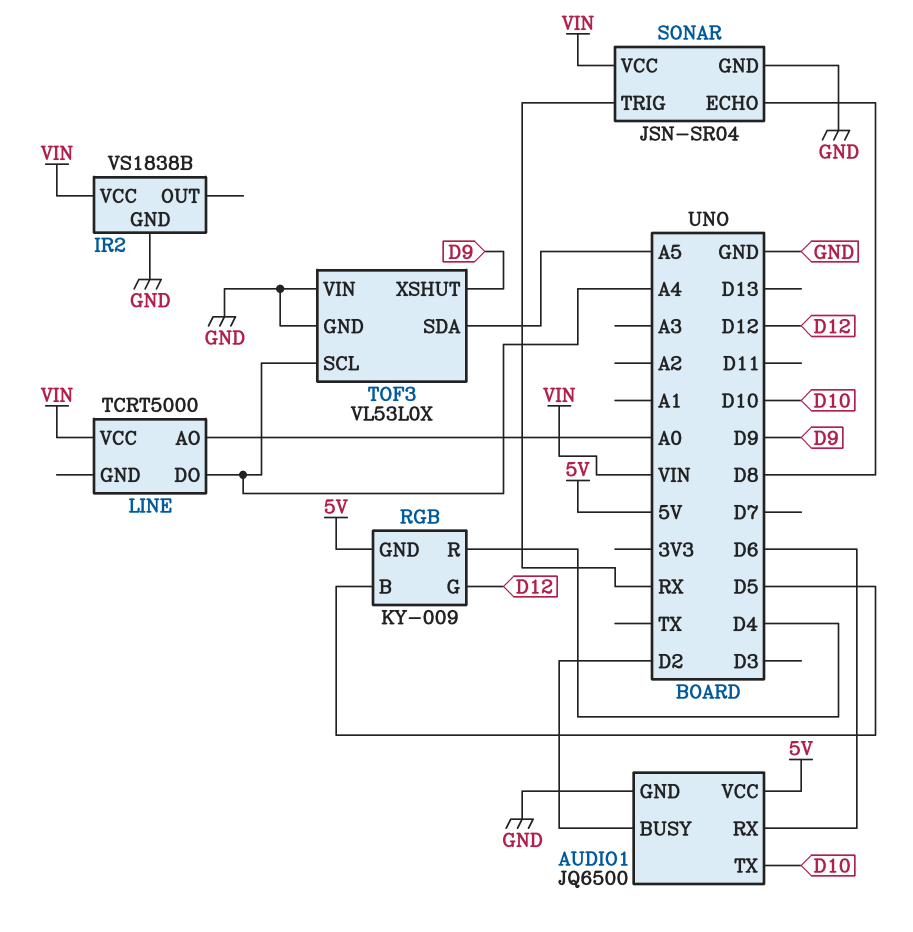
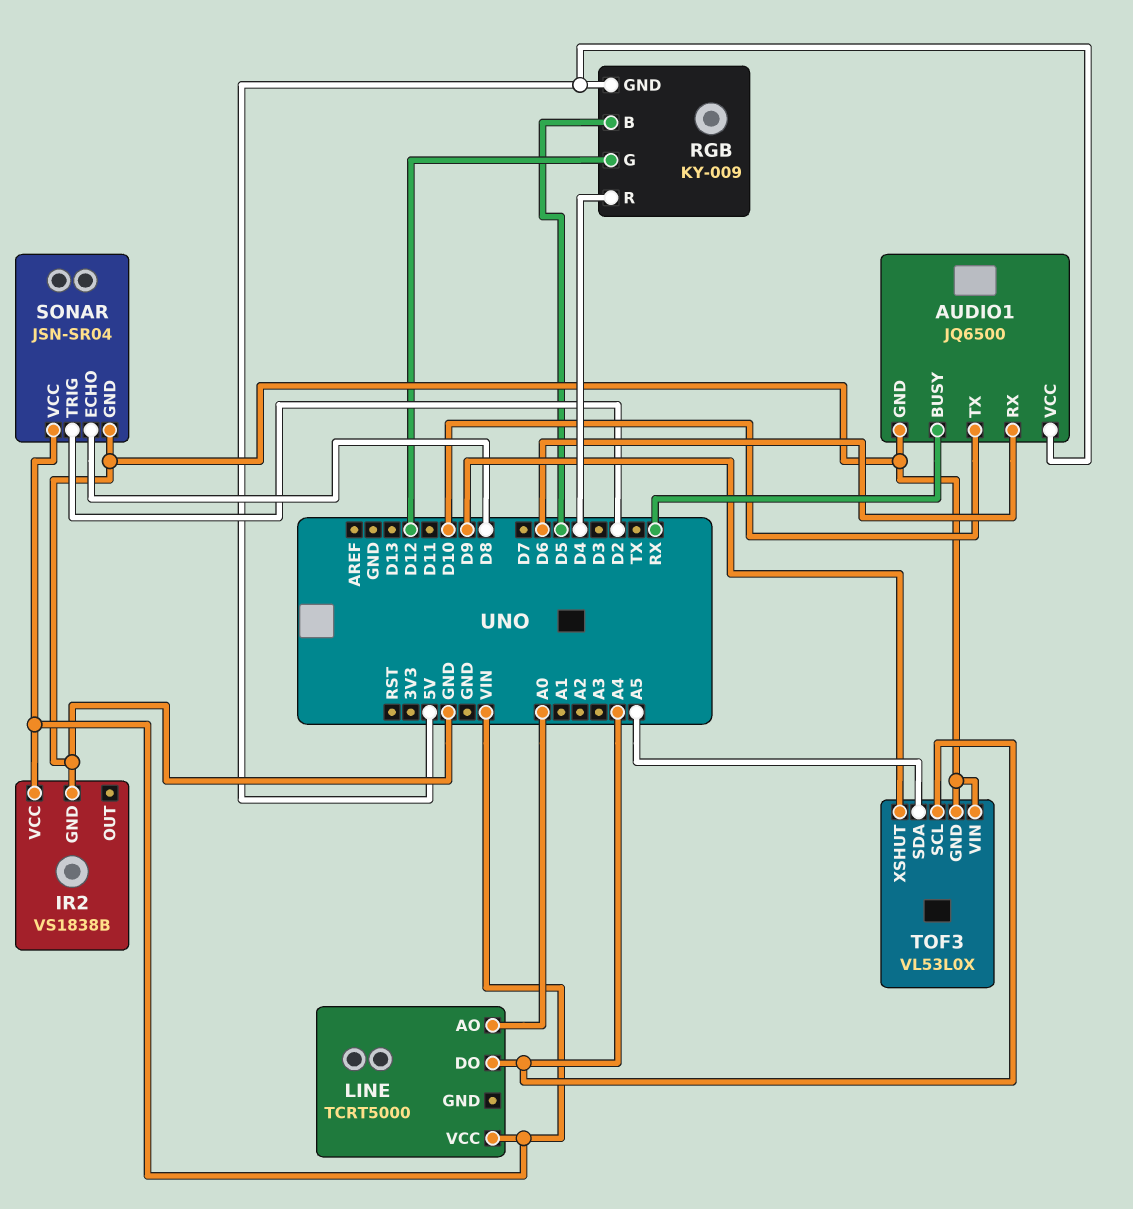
AUDIO1 pin BUSY: D2 -> RX
SONAR pin TRIG: RX -> D2

